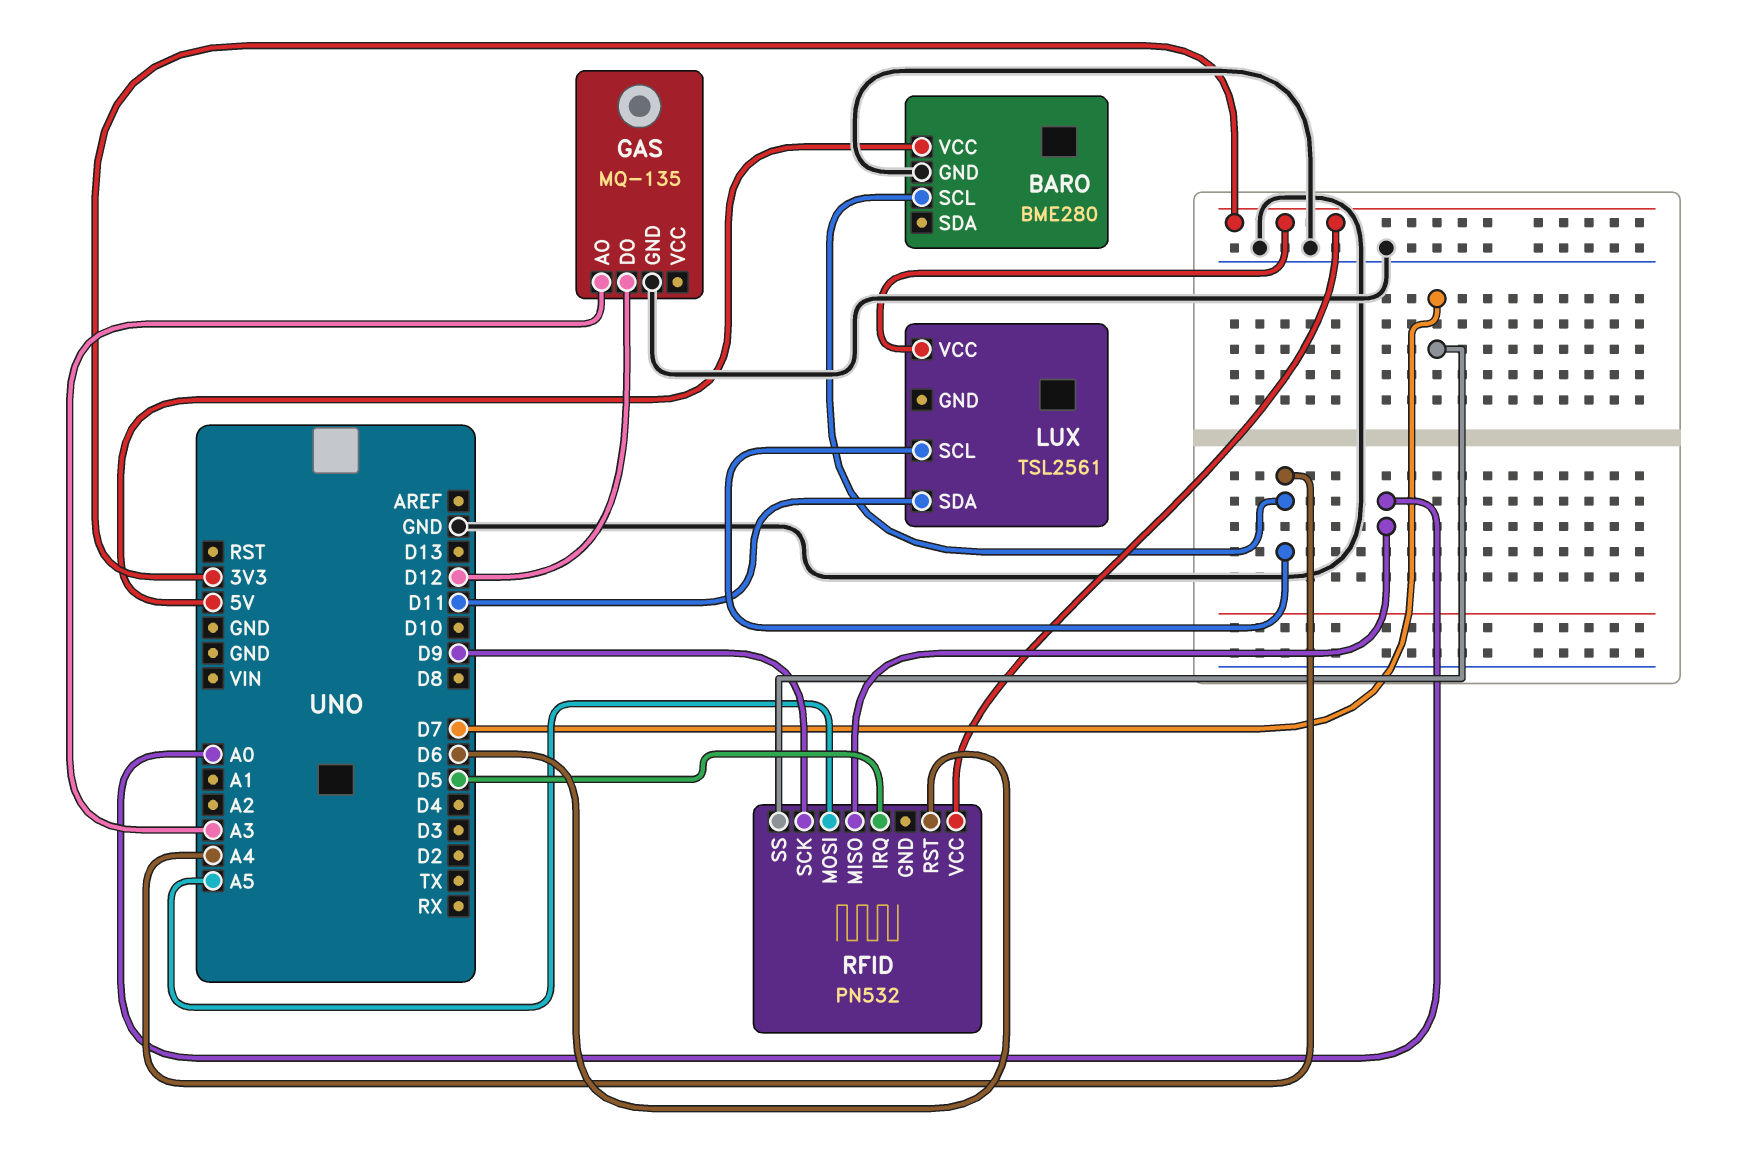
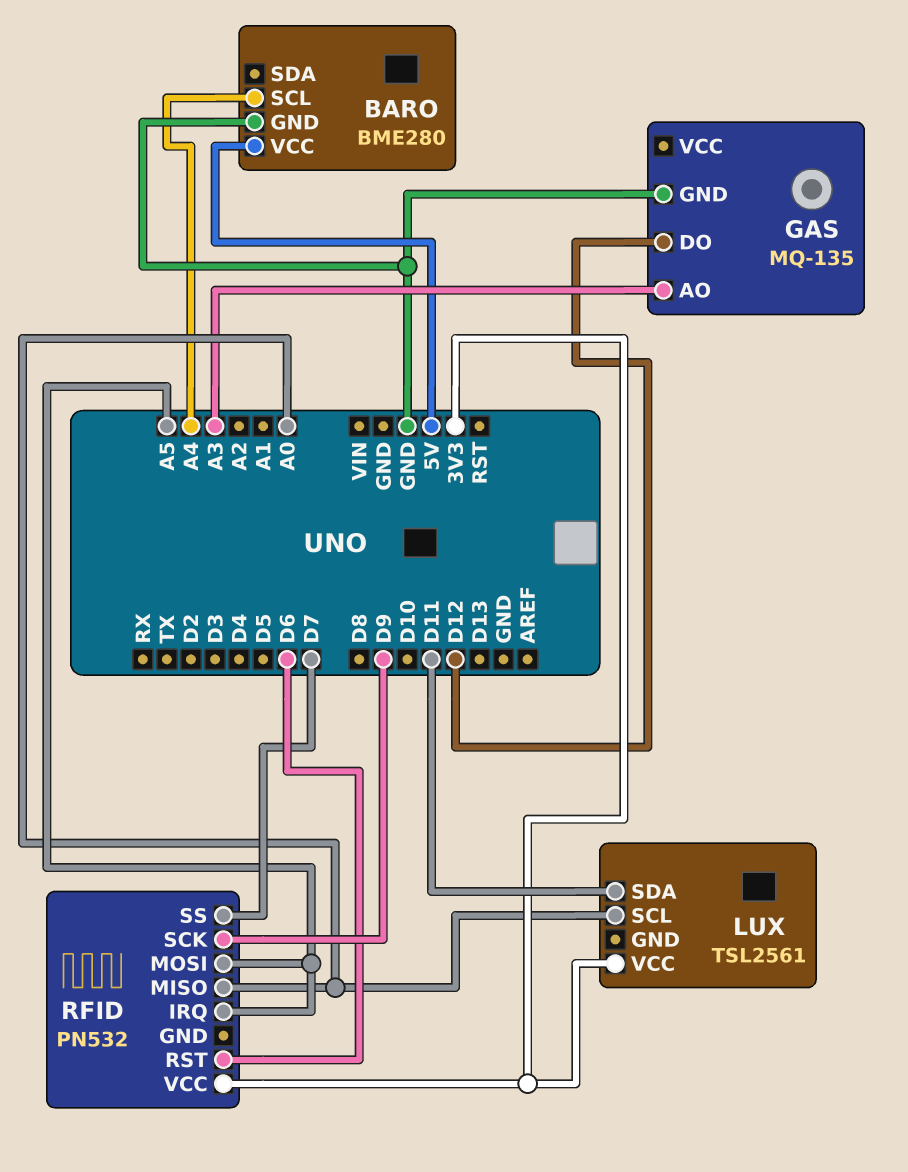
LUX pin SCL: A4 -> A0
RFID pin IRQ: D5 -> A5

